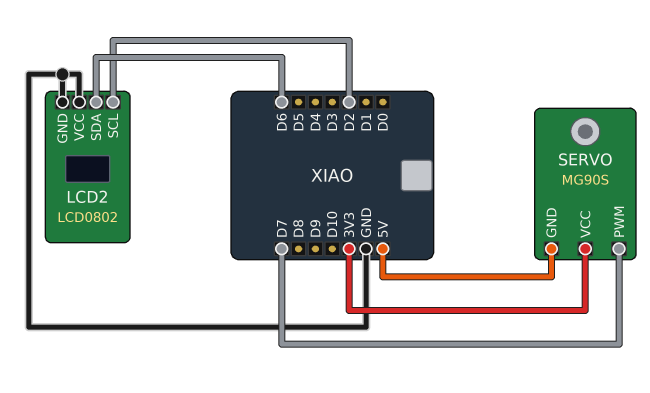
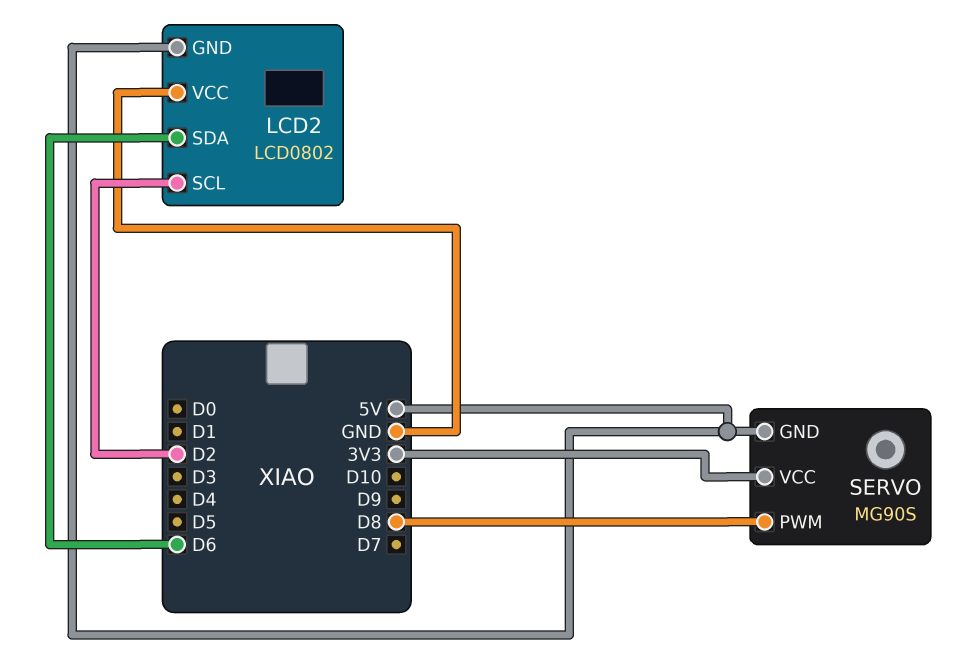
LCD2 pin GND: GND -> 5V
SERVO pin PWM: D7 -> D8

